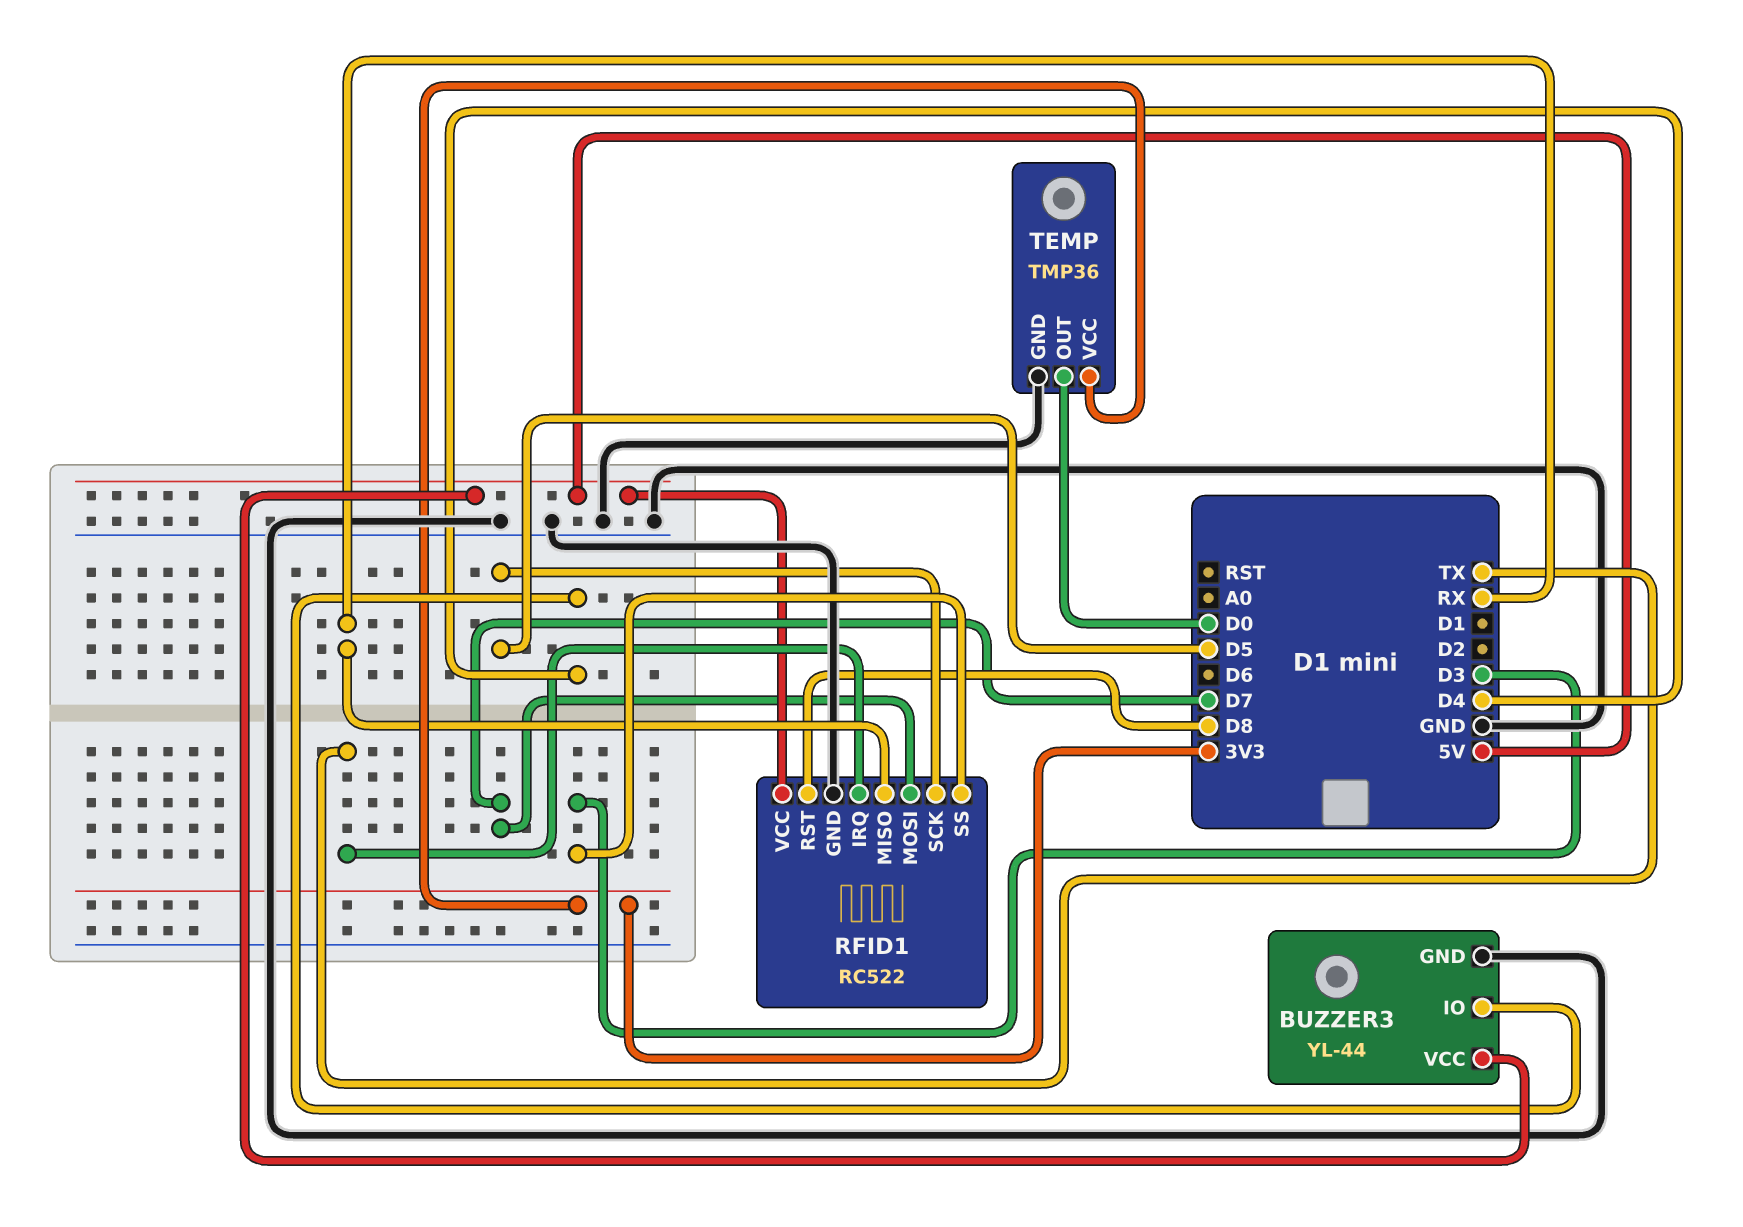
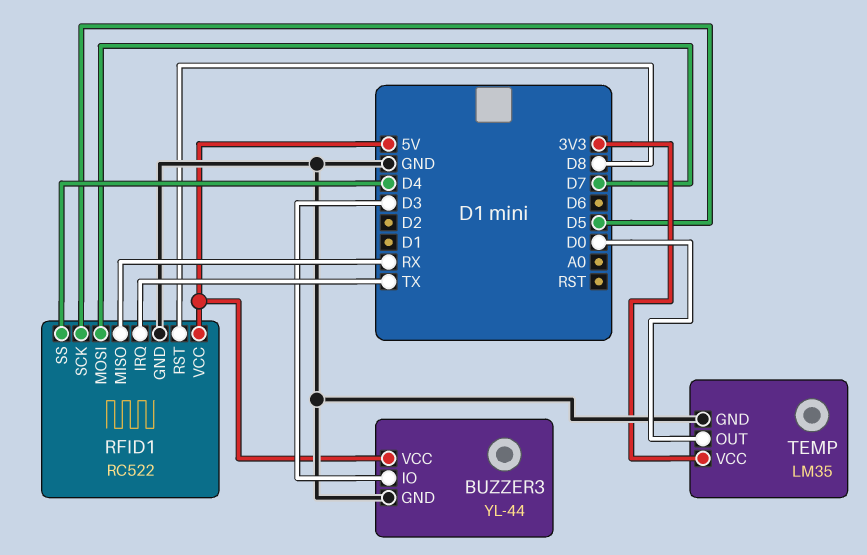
BUZZER3 pin IO: D4 -> D3
RFID1 pin SS: D3 -> D4
TEMP: TMP36 -> LM35

